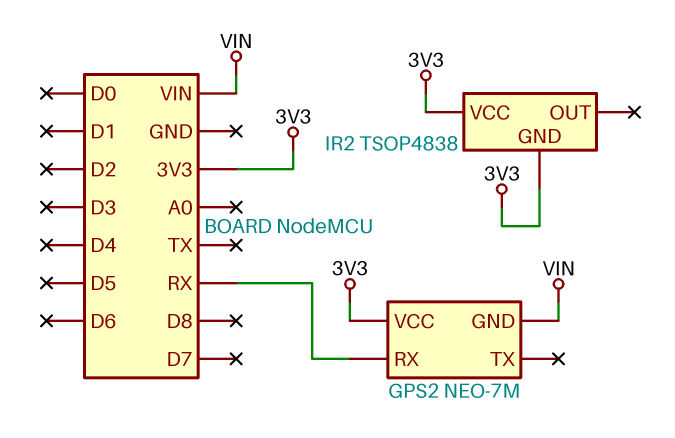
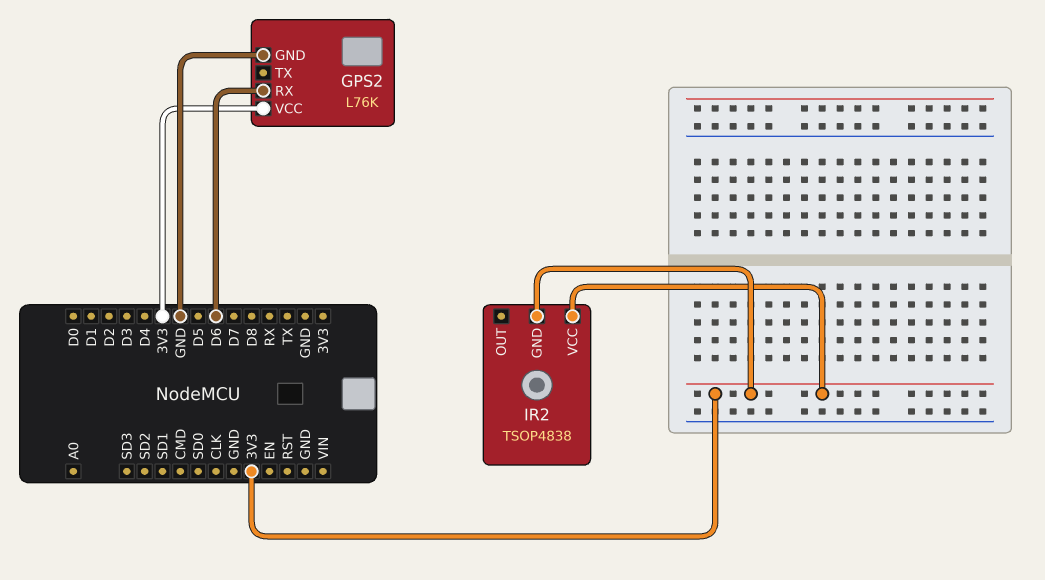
GPS2: NEO-7M -> L76K
GPS2 pin GND: VIN -> GND
GPS2 pin RX: RX -> D6

